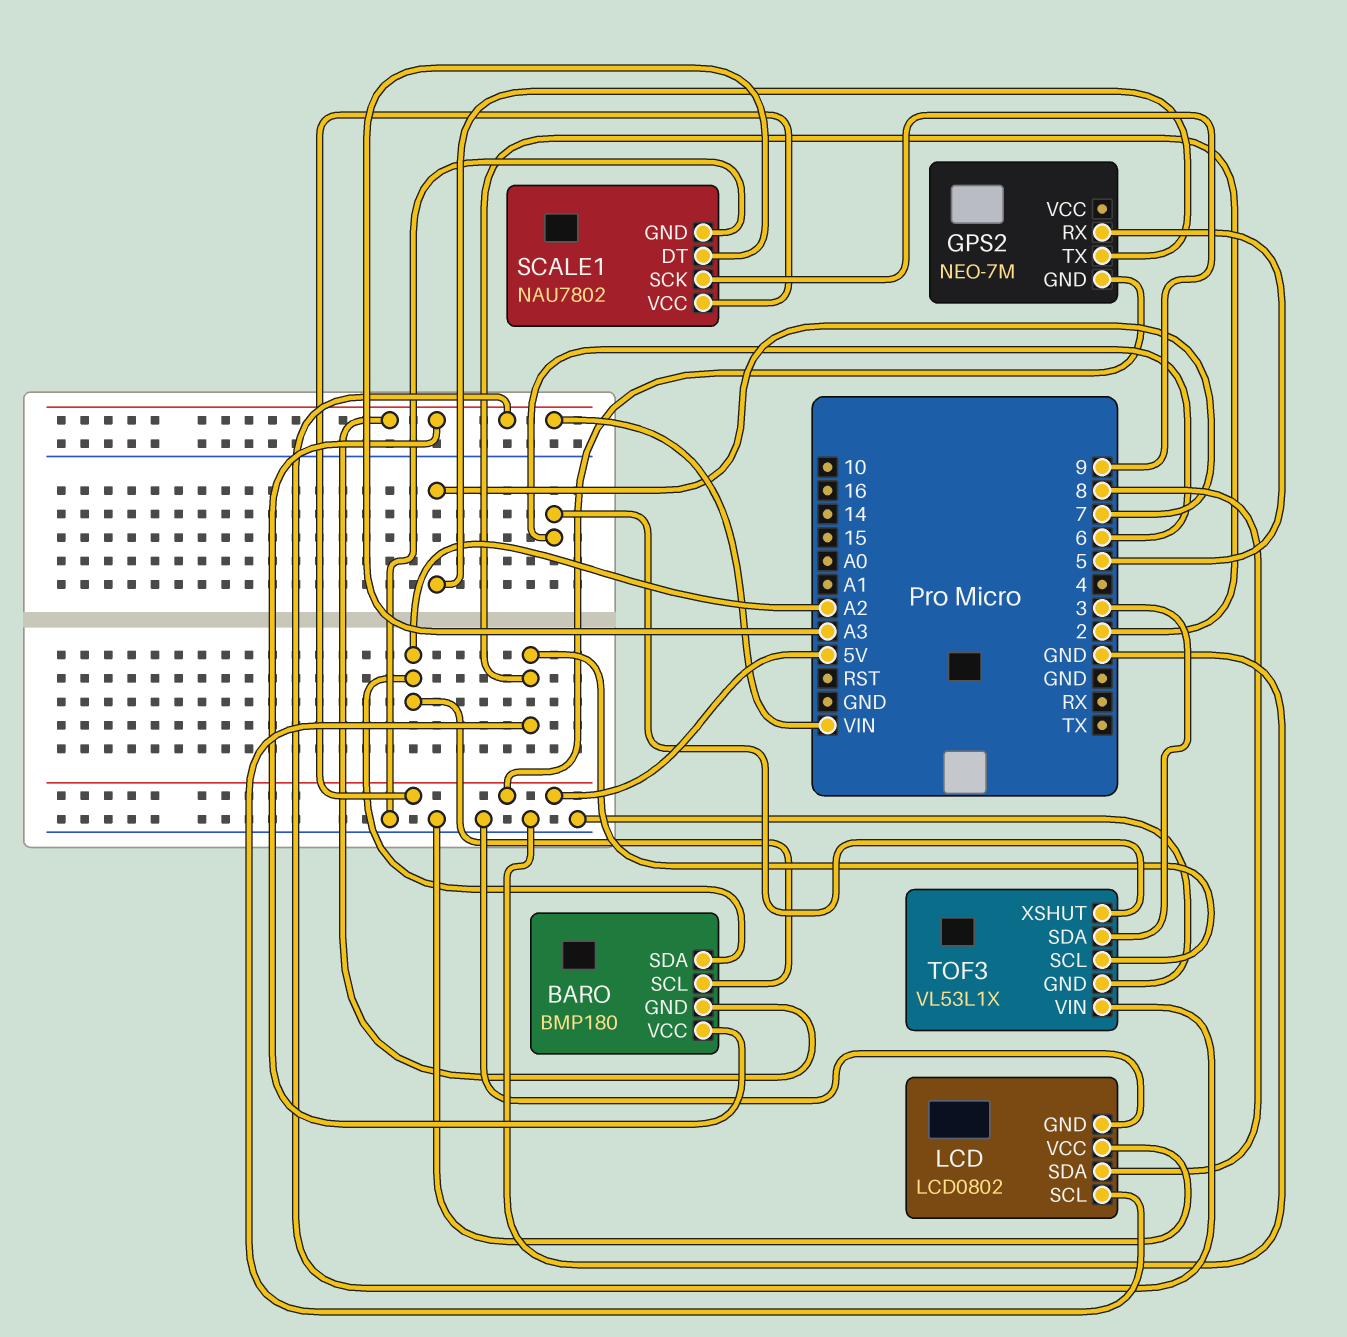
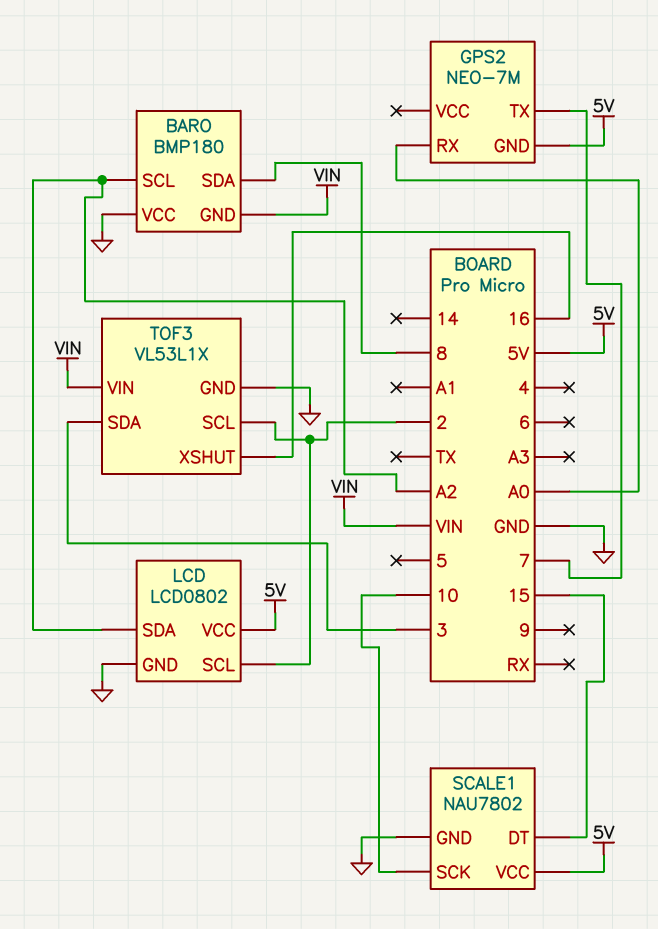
BARO pin SDA: A2 -> 8
BARO pin VCC: VIN -> GND
GPS2 pin RX: 5 -> A0
LCD pin SDA: 8 -> A2
LCD pin VCC: GND -> 5V
SCALE1 pin DT: A3 -> 15
SCALE1 pin SCK: 9 -> 10
TOF3 pin XSHUT: 6 -> 16

